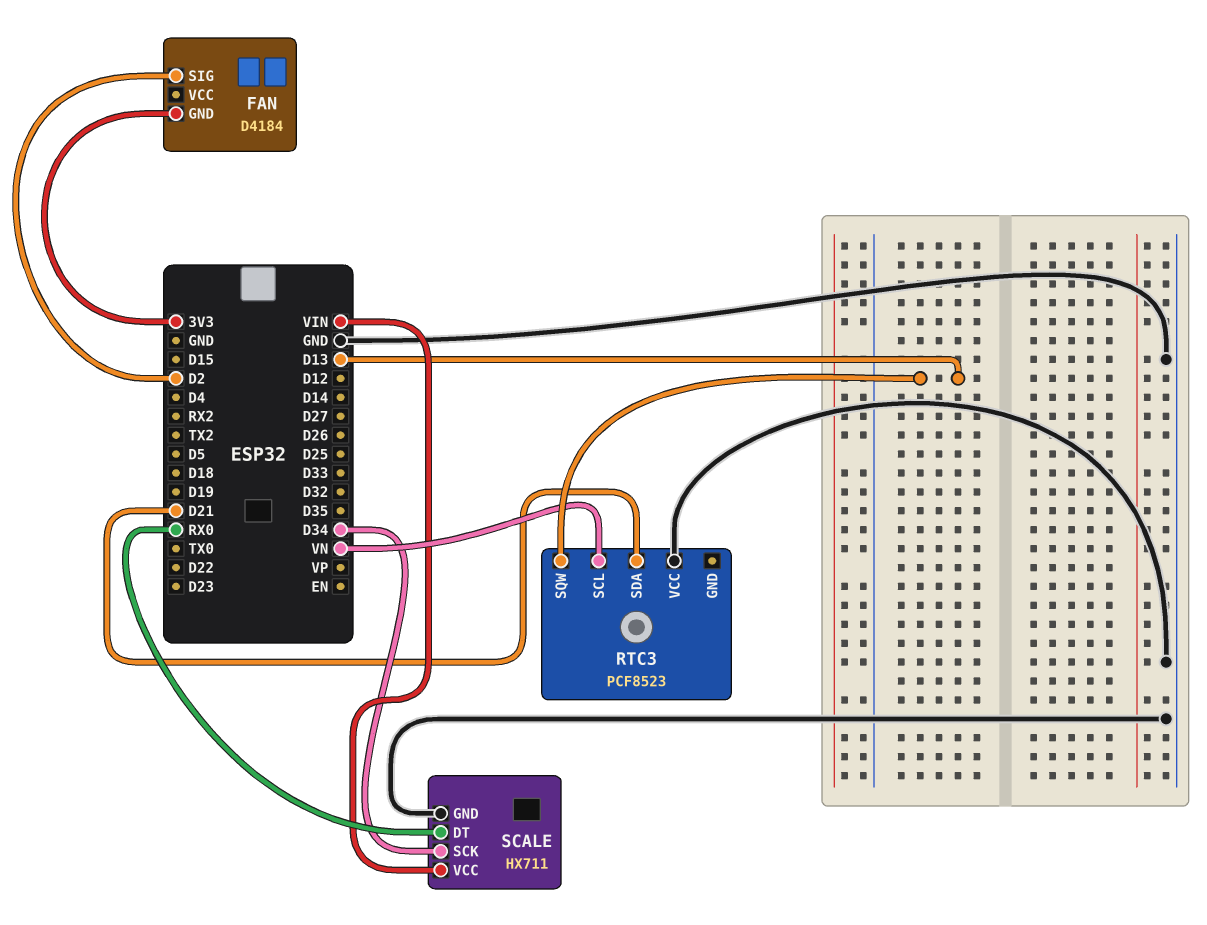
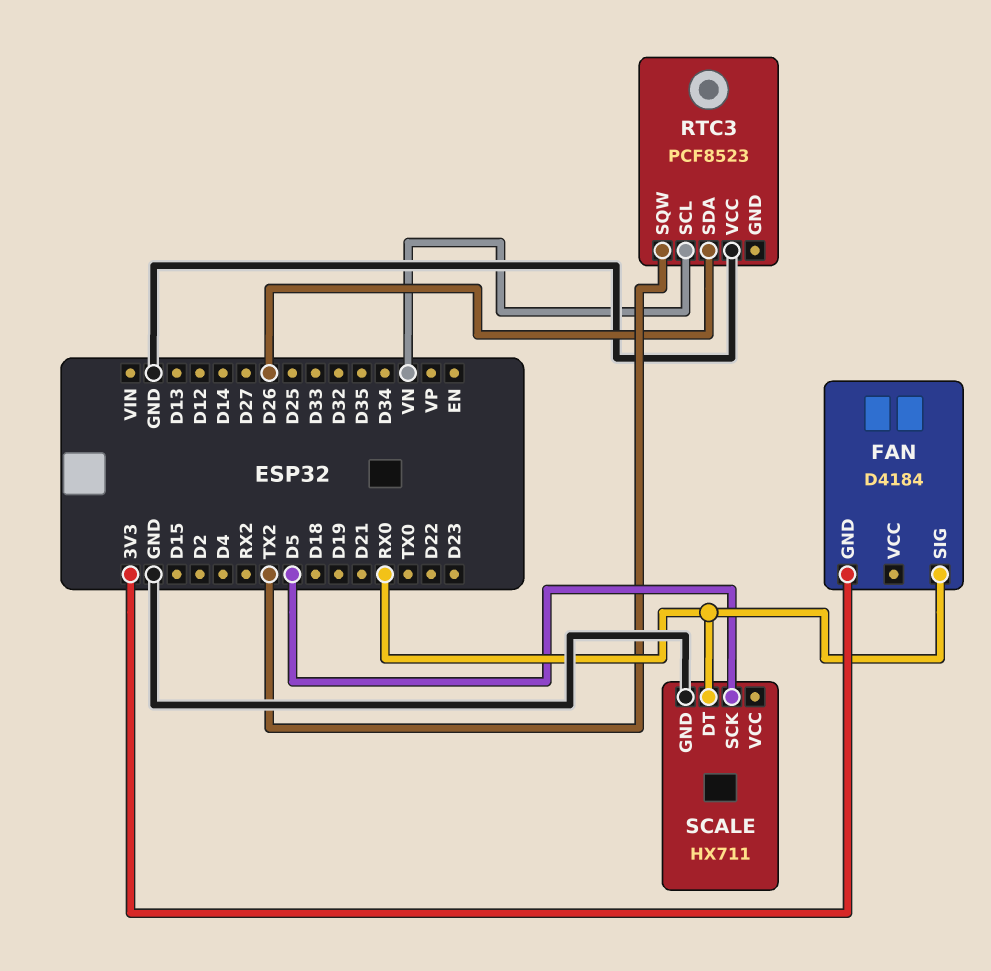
FAN pin SIG: D2 -> RX0
RTC3 pin SDA: D21 -> D26
RTC3 pin SQW: D13 -> TX2
SCALE pin SCK: D34 -> D5
SCALE pin VCC: VIN -> none

